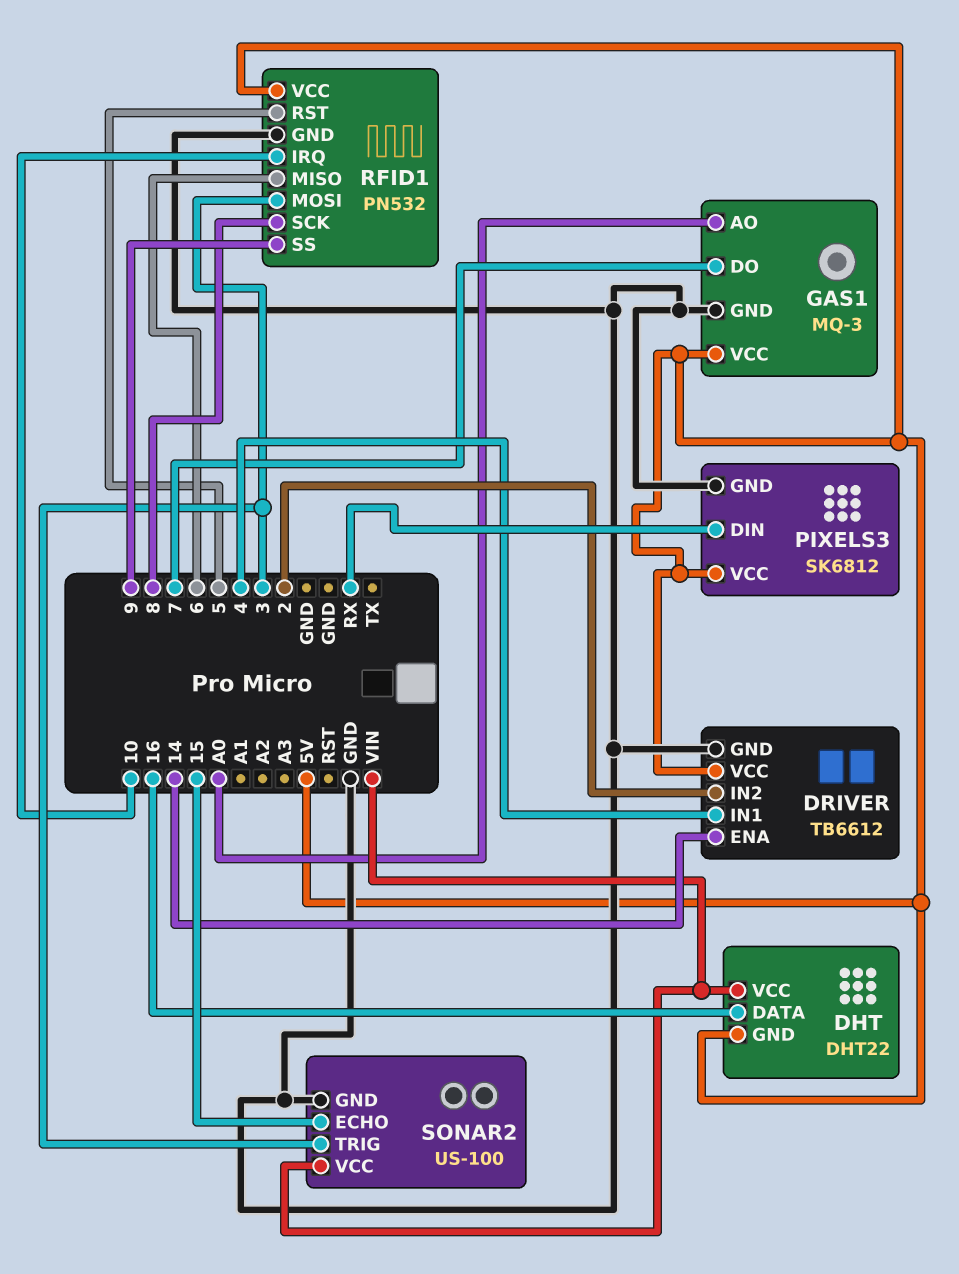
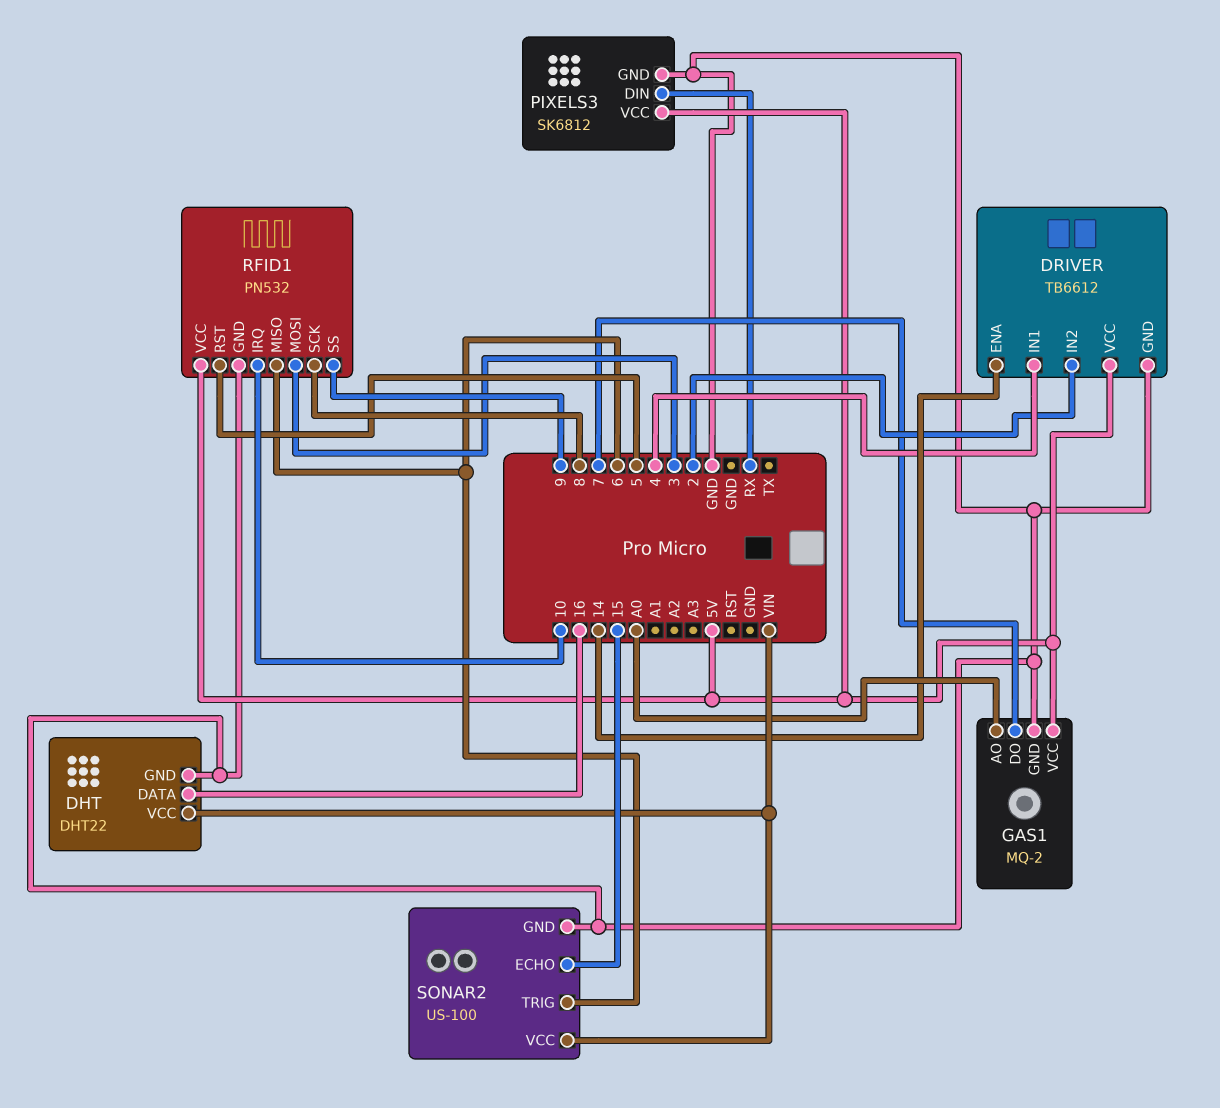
DHT pin GND: 5V -> GND
GAS1: MQ-3 -> MQ-2
SONAR2 pin TRIG: 3 -> 6

